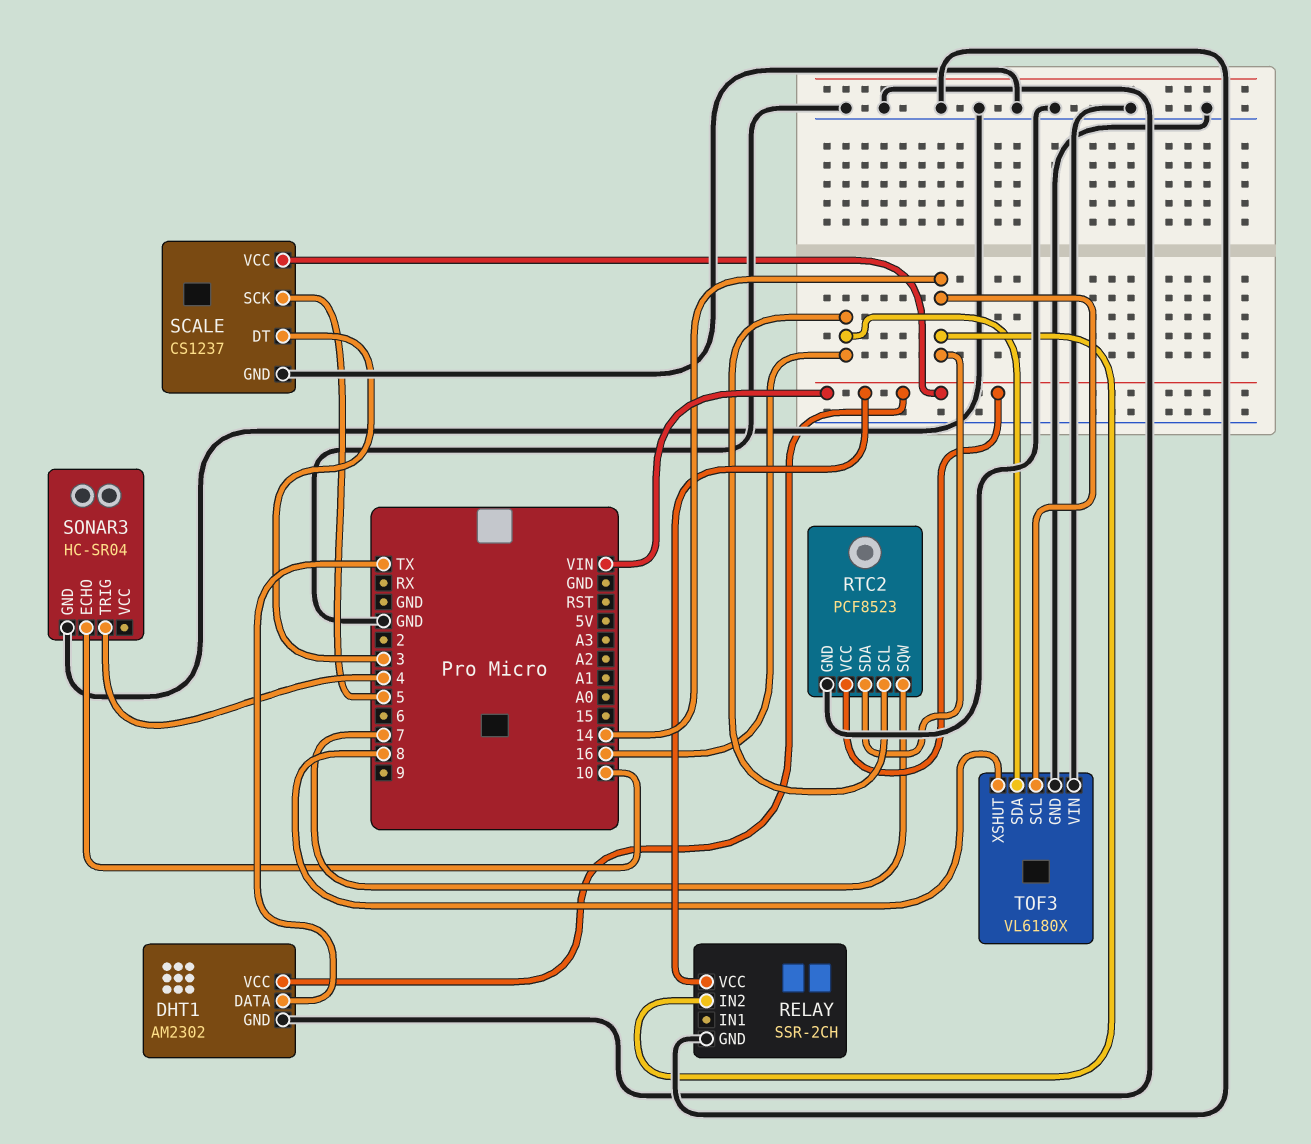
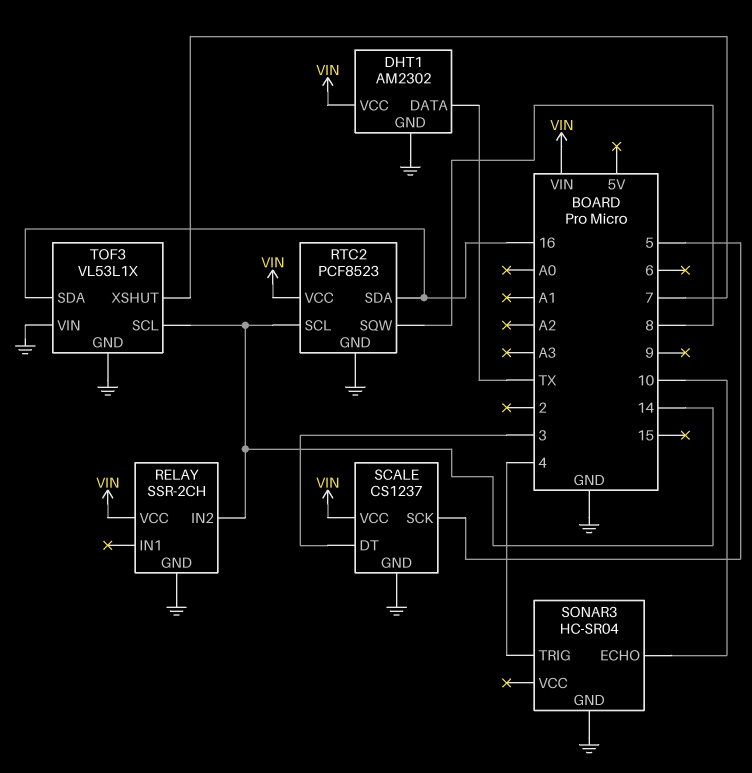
RTC2 pin SCL: 16 -> 14
RTC2 pin SDA: 14 -> 16
RTC2 pin SQW: 7 -> 8
TOF3: VL6180X -> VL53L1X
TOF3 pin XSHUT: 8 -> 7

